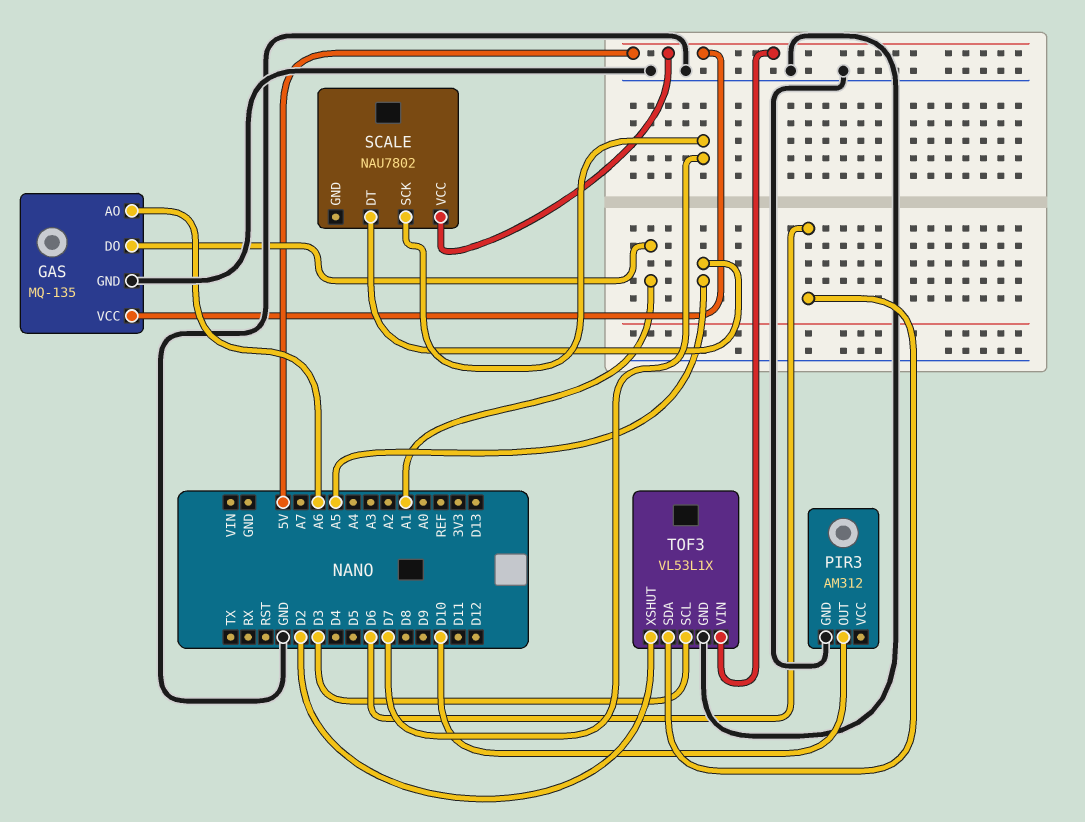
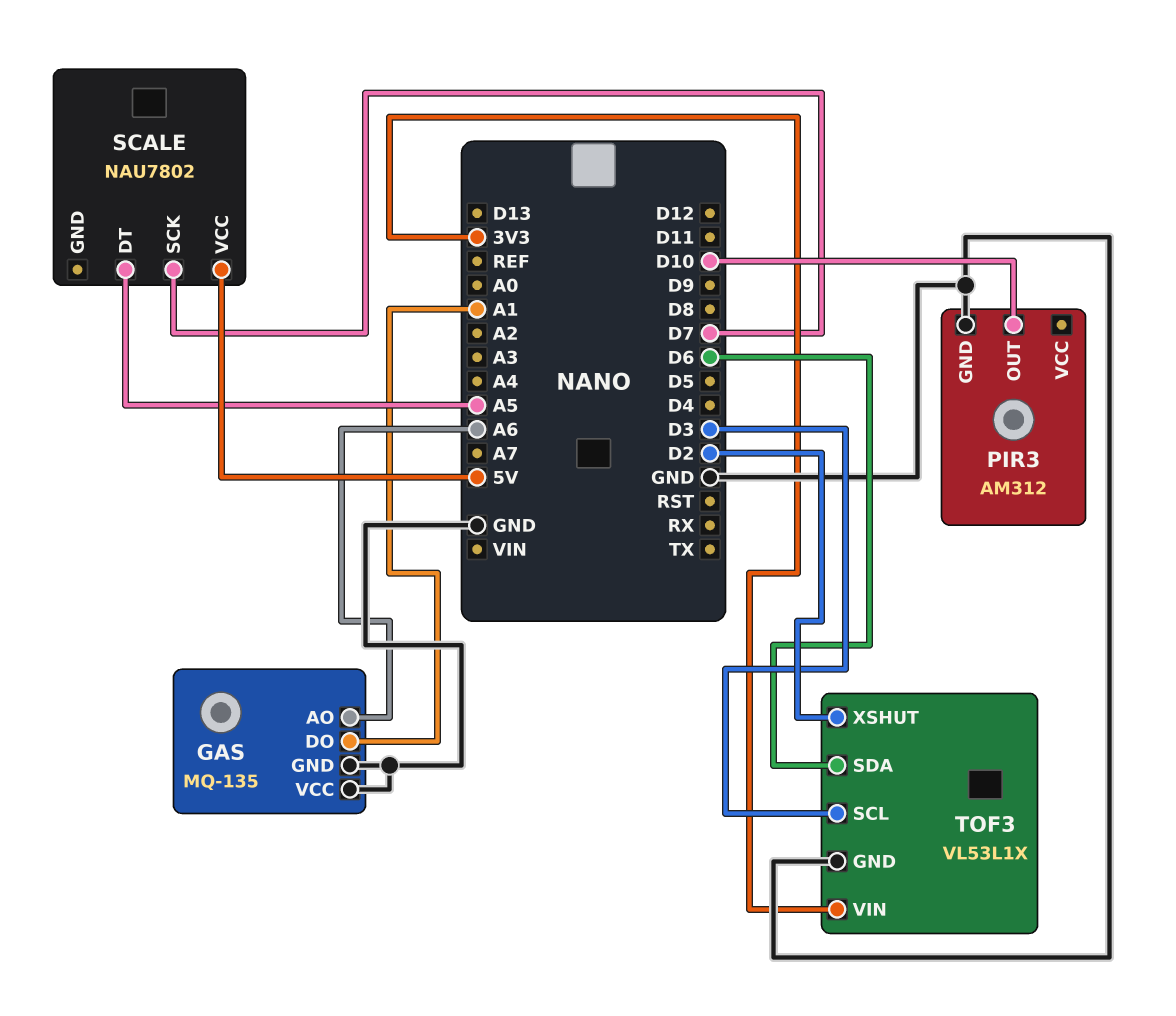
GAS pin VCC: 5V -> GND
TOF3 pin VIN: 5V -> 3V3

